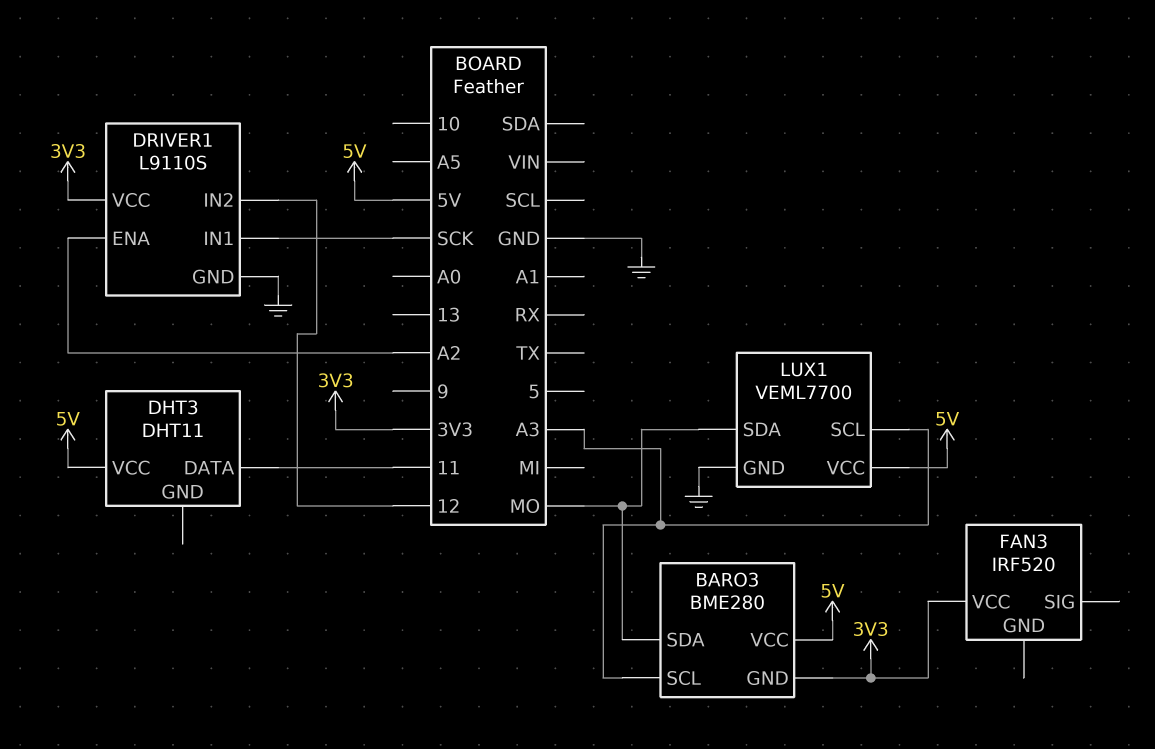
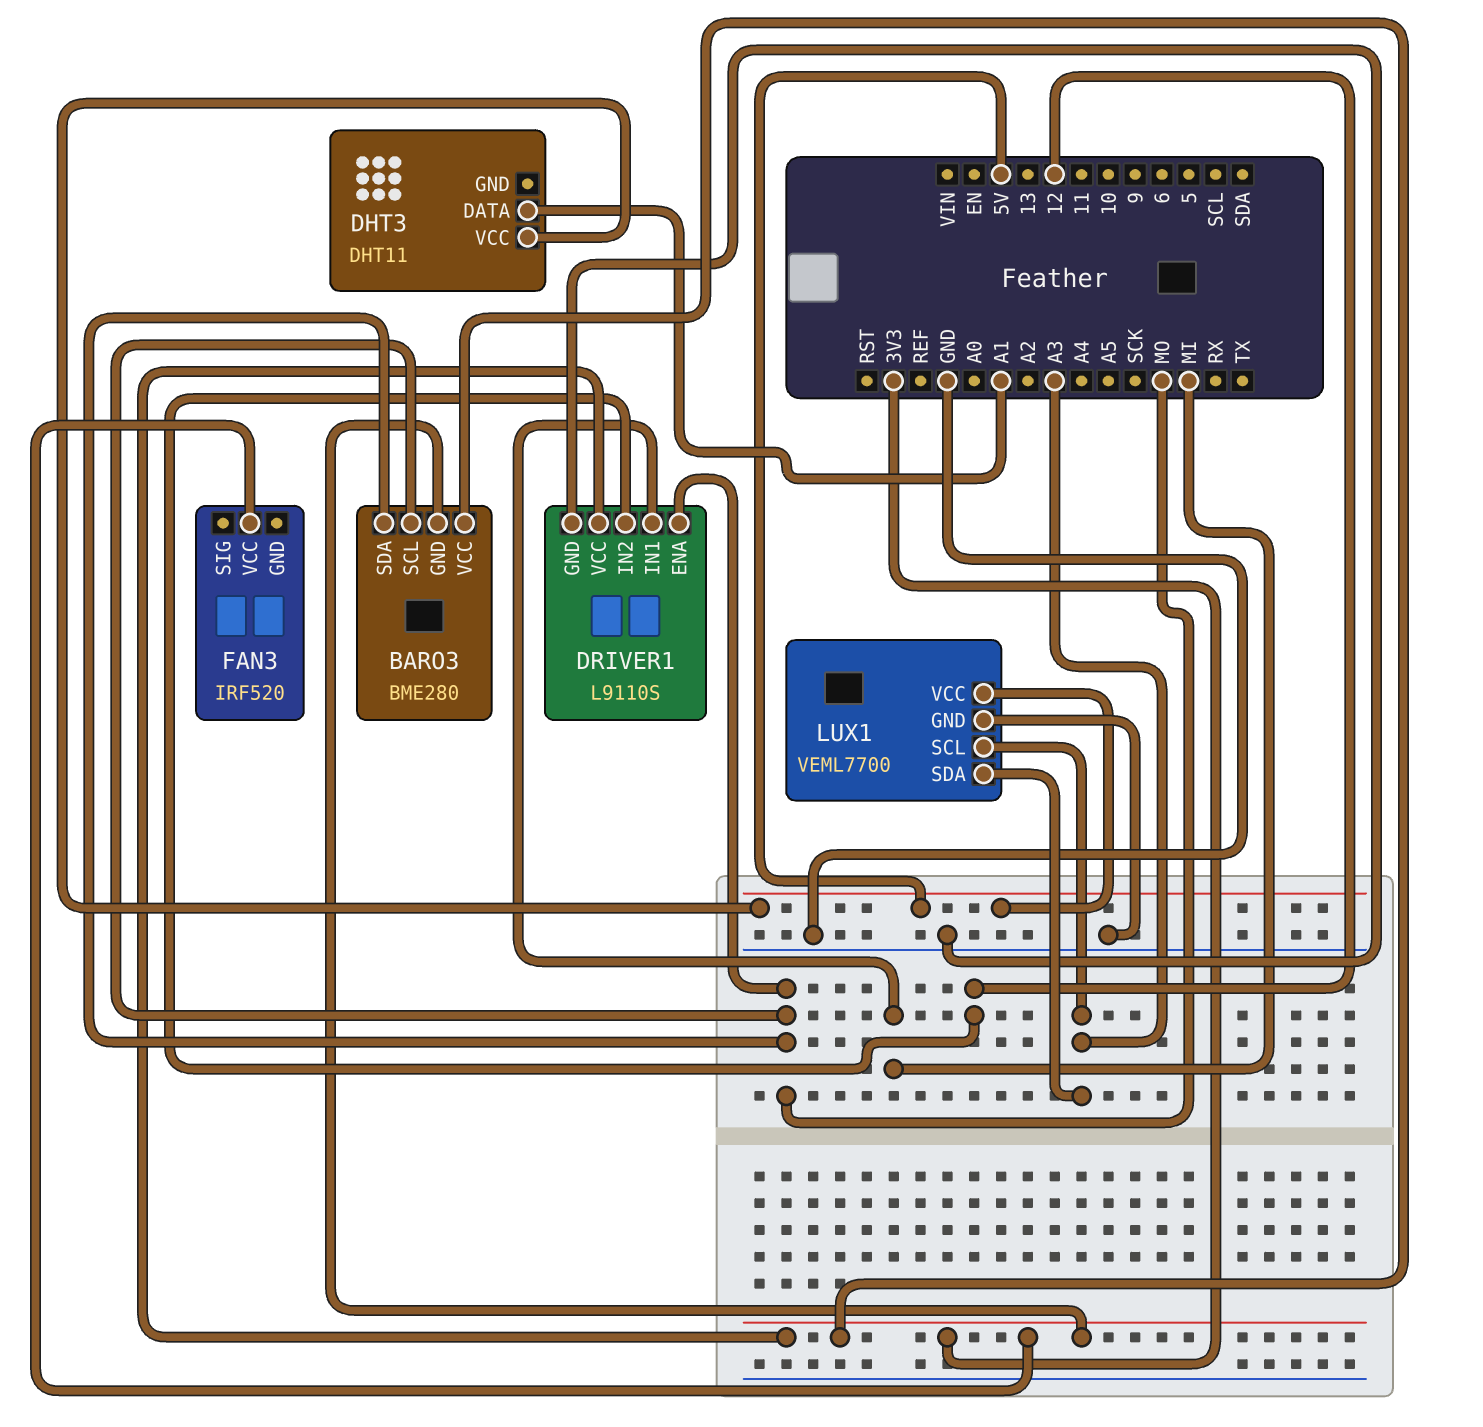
BARO3 pin SCL: A3 -> MO
BARO3 pin VCC: 5V -> 3V3
DHT3 pin DATA: 11 -> A1
DRIVER1 pin ENA: A2 -> MO
DRIVER1 pin IN1: SCK -> MI
LUX1 pin SDA: MO -> A3

